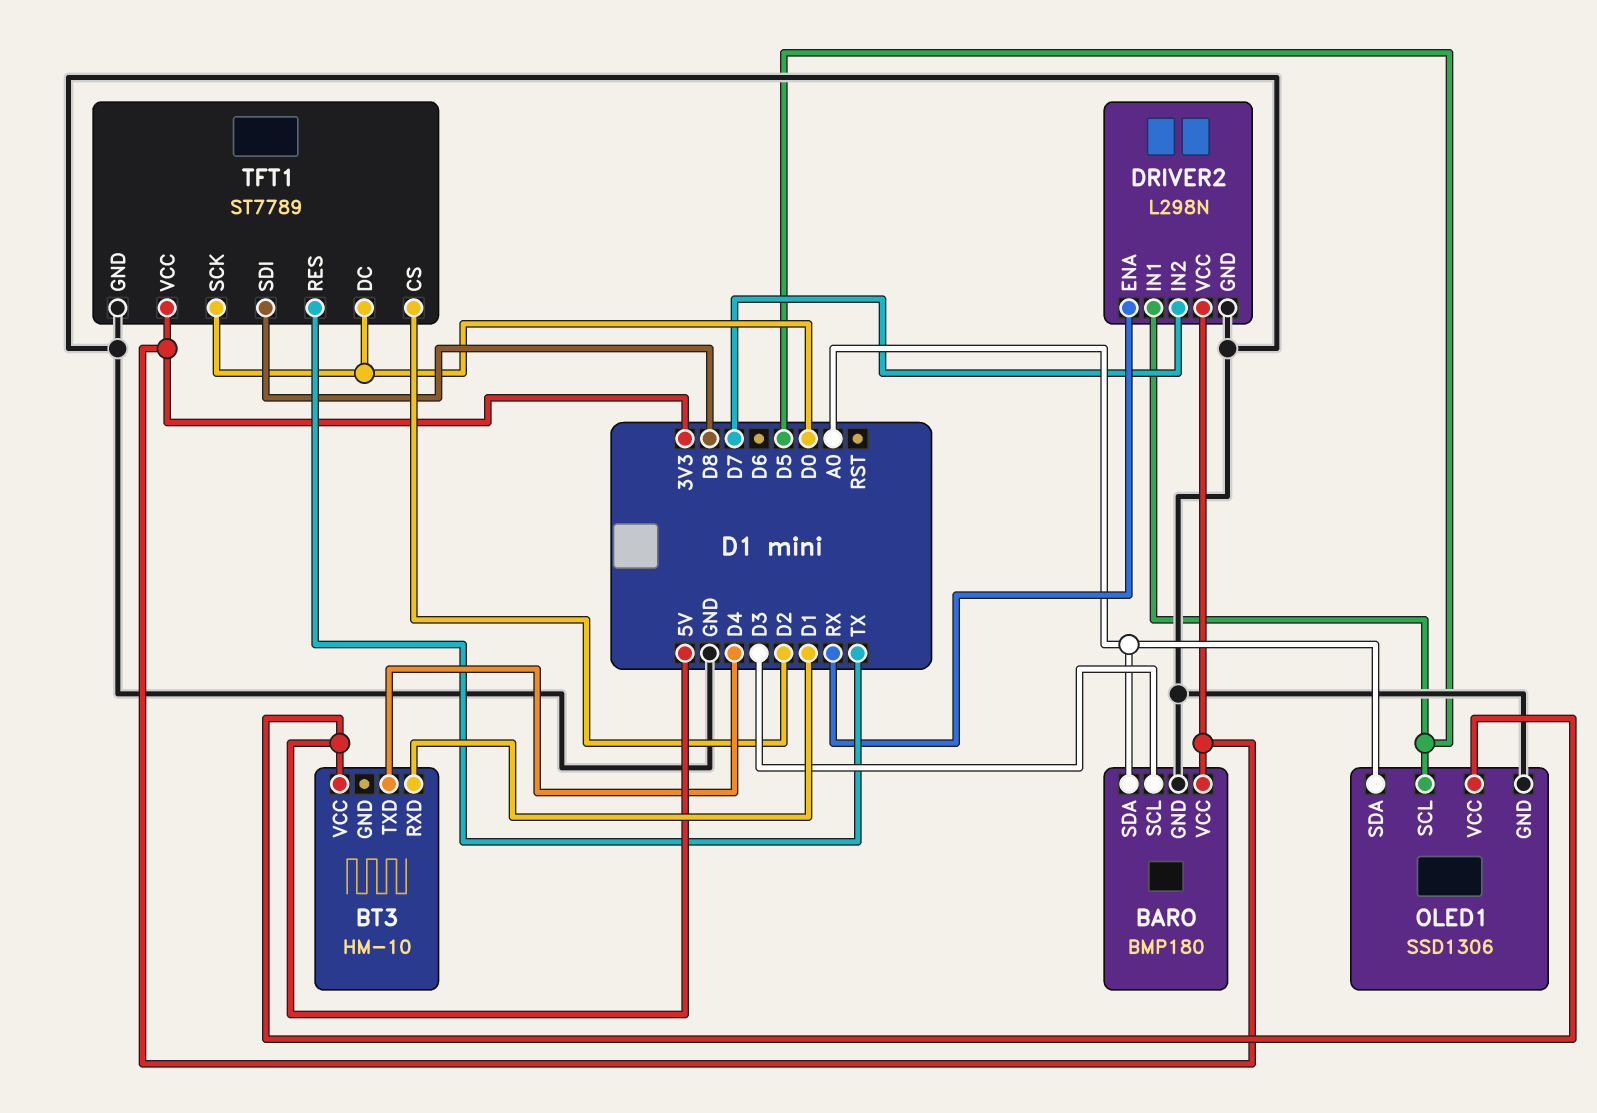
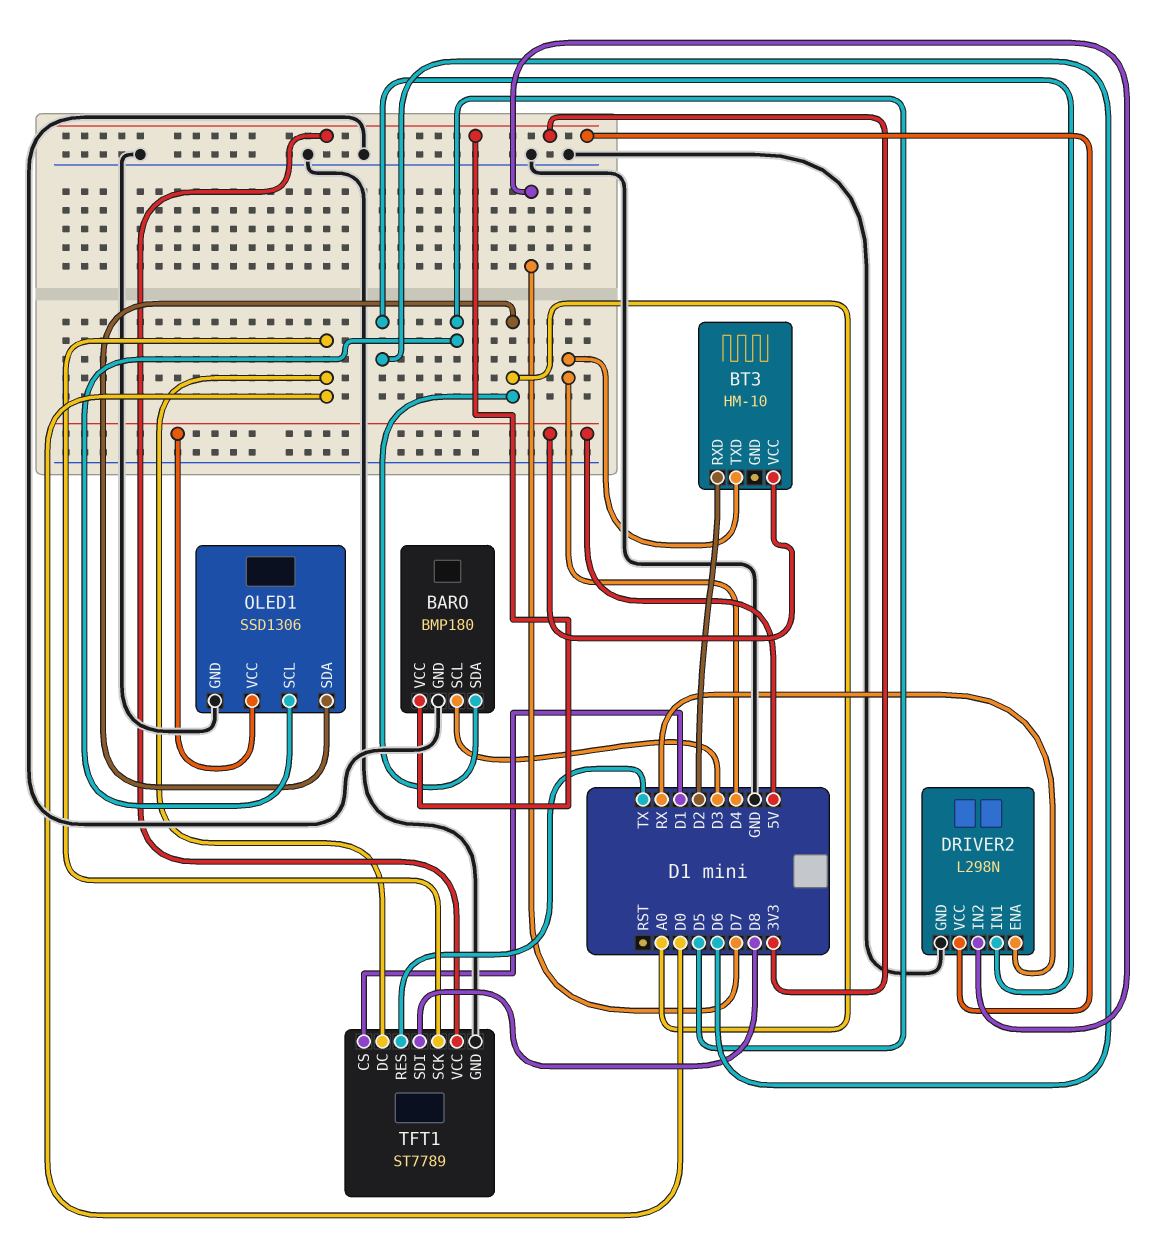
BT3 pin RXD: D1 -> D2
DRIVER2 pin IN1: D5 -> D6
TFT1 pin CS: D2 -> D1

